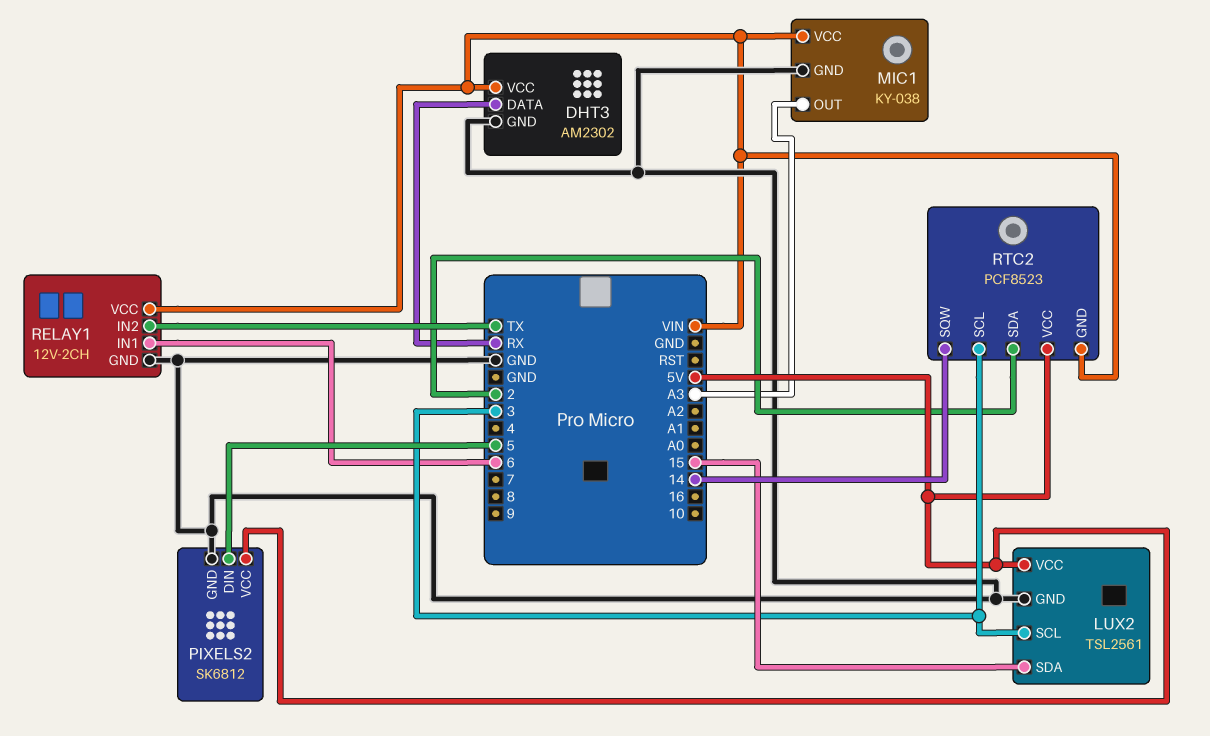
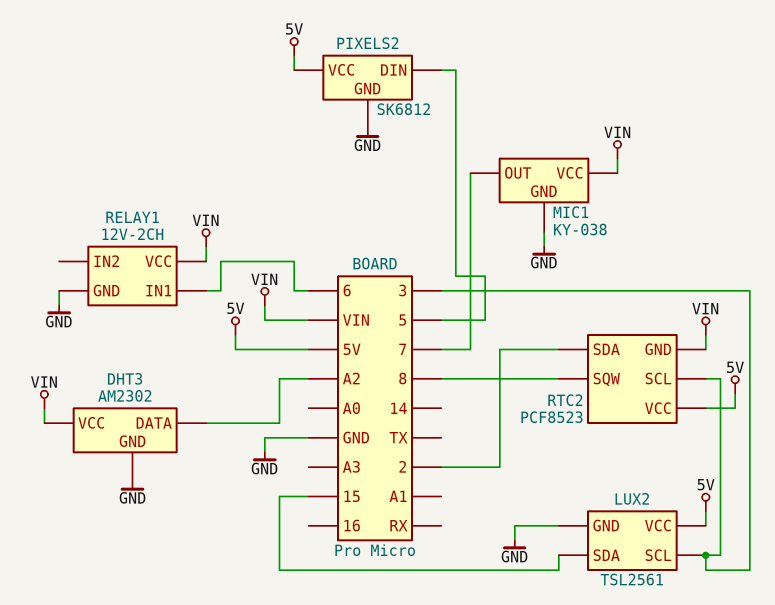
DHT3 pin DATA: RX -> A2
MIC1 pin OUT: A3 -> 7
RELAY1 pin IN2: TX -> none
RTC2 pin SQW: 14 -> 8

